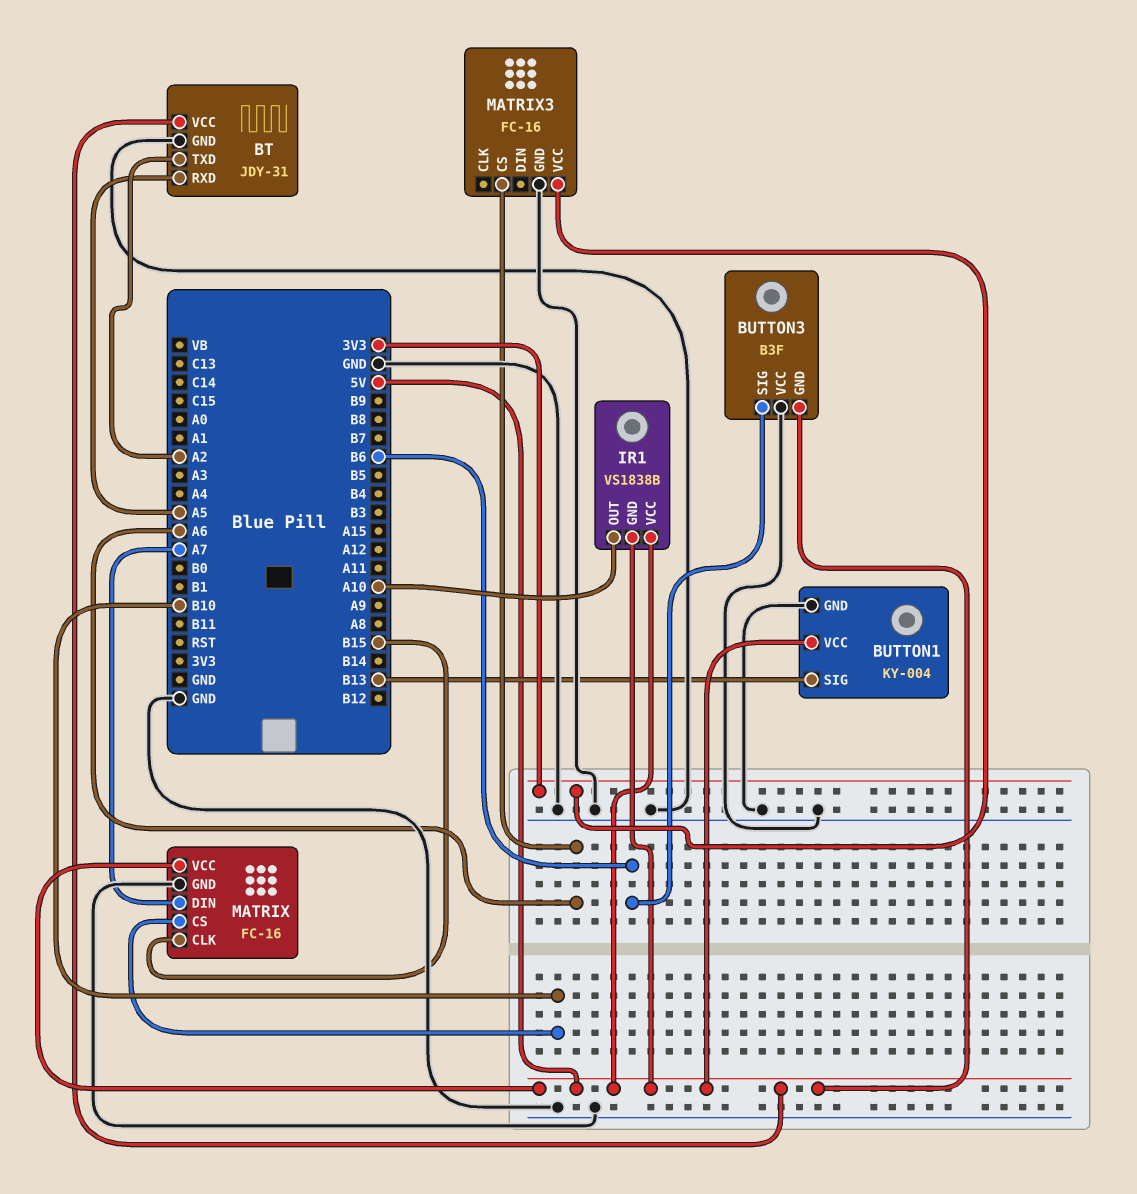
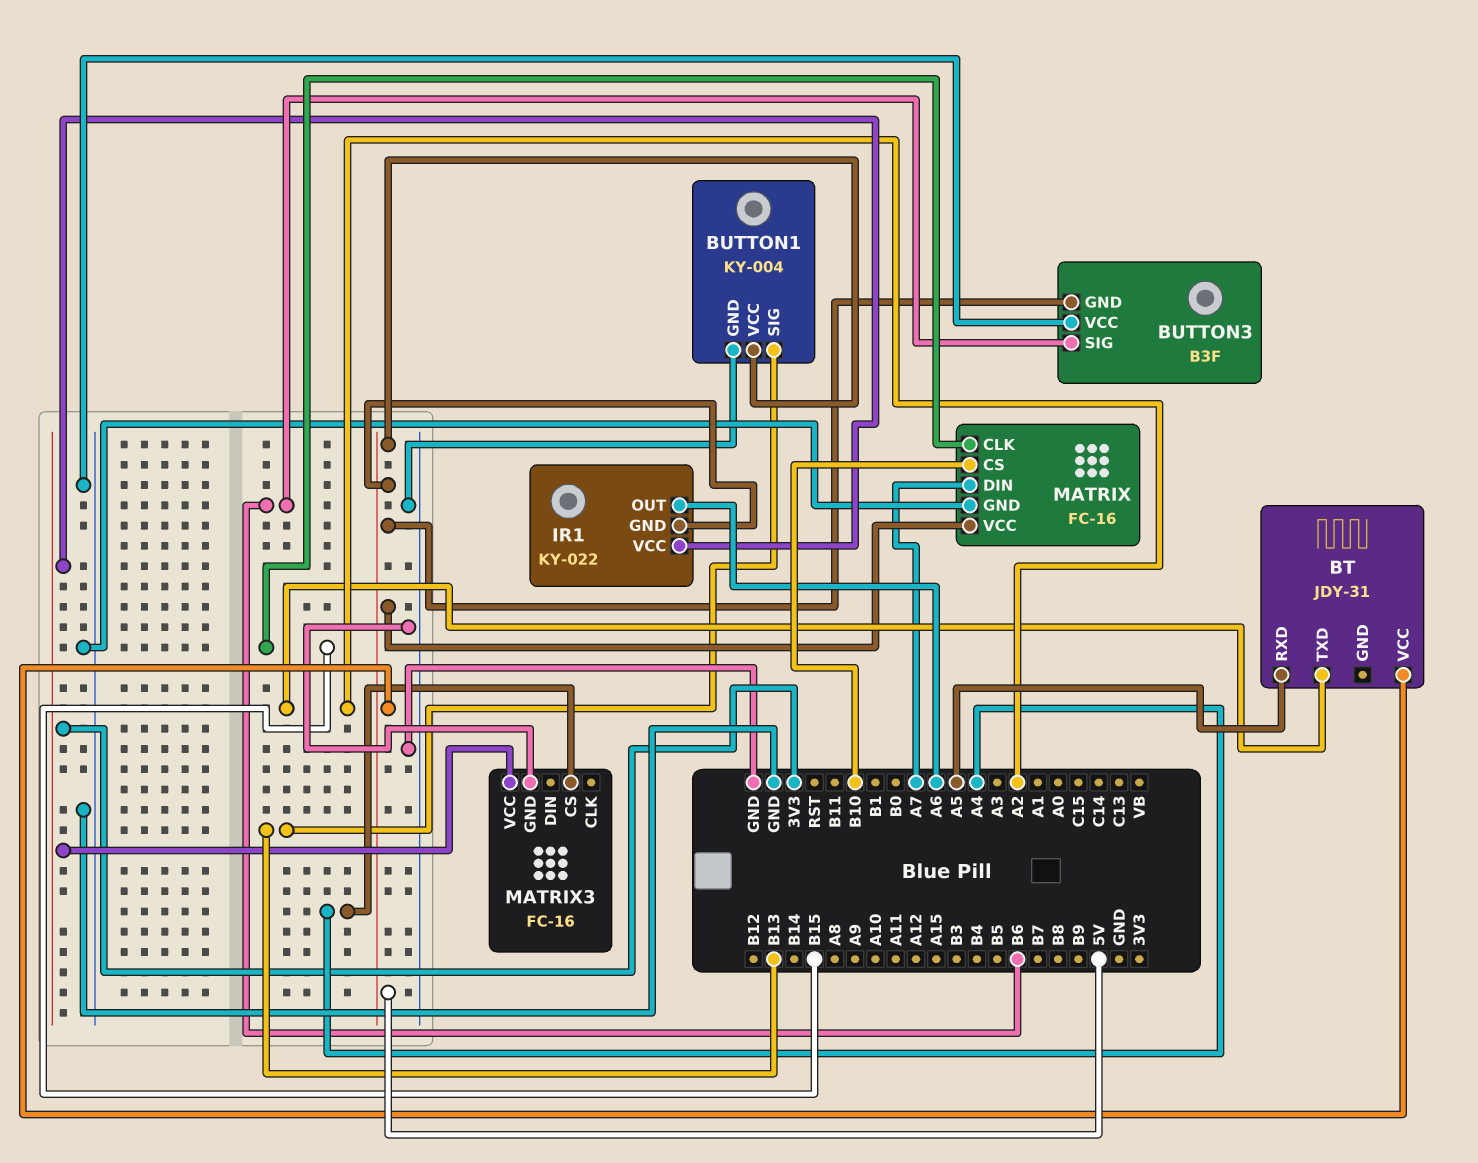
BT pin GND: GND -> none
IR1: VS1838B -> KY-022
IR1 pin OUT: A10 -> A6
IR1 pin VCC: 5V -> 3V3
MATRIX3 pin CS: A6 -> A4

